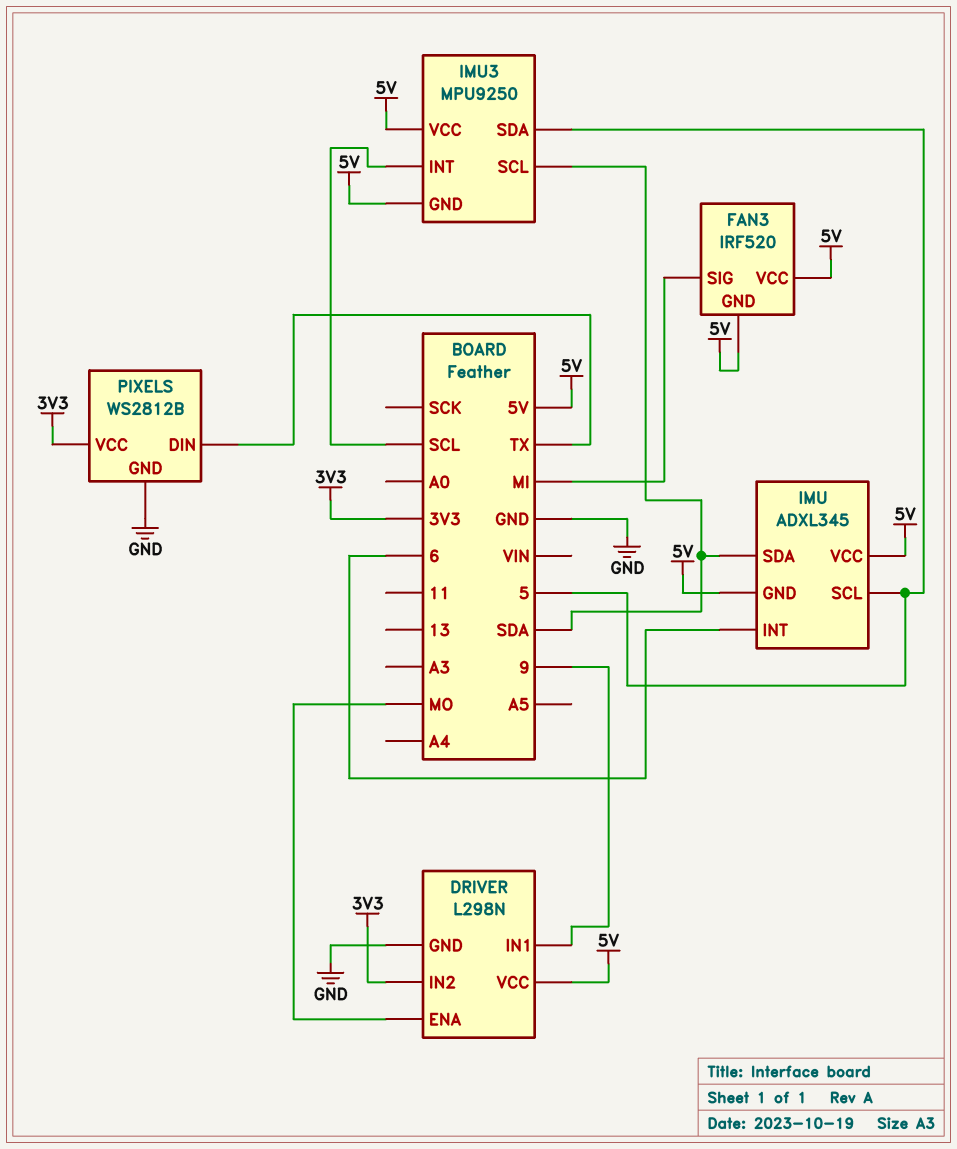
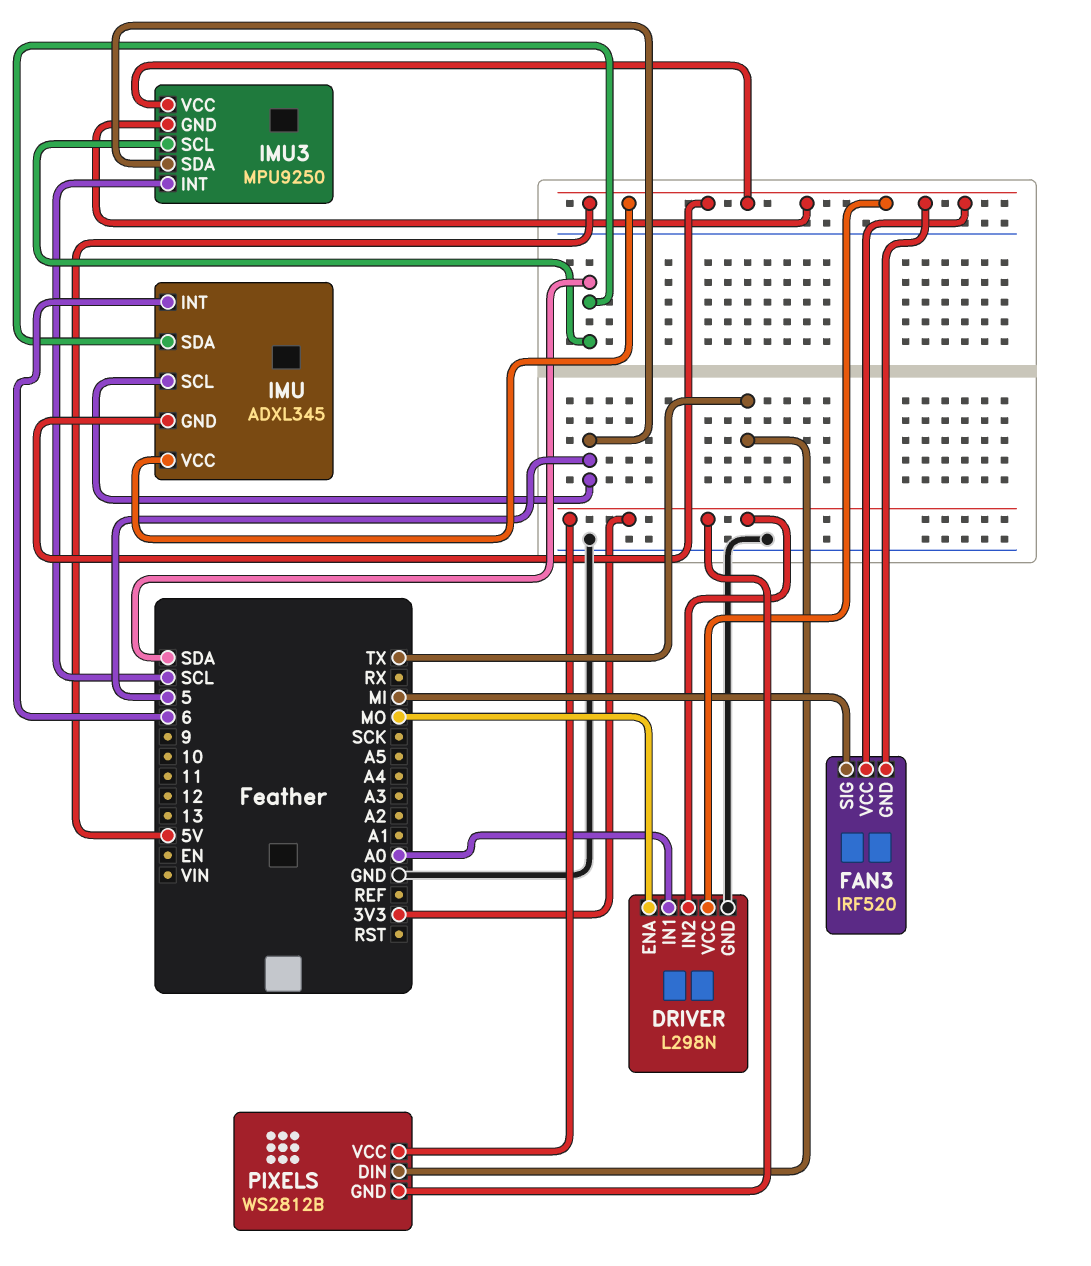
DRIVER pin IN1: 9 -> A0
PIXELS pin GND: GND -> 3V3

